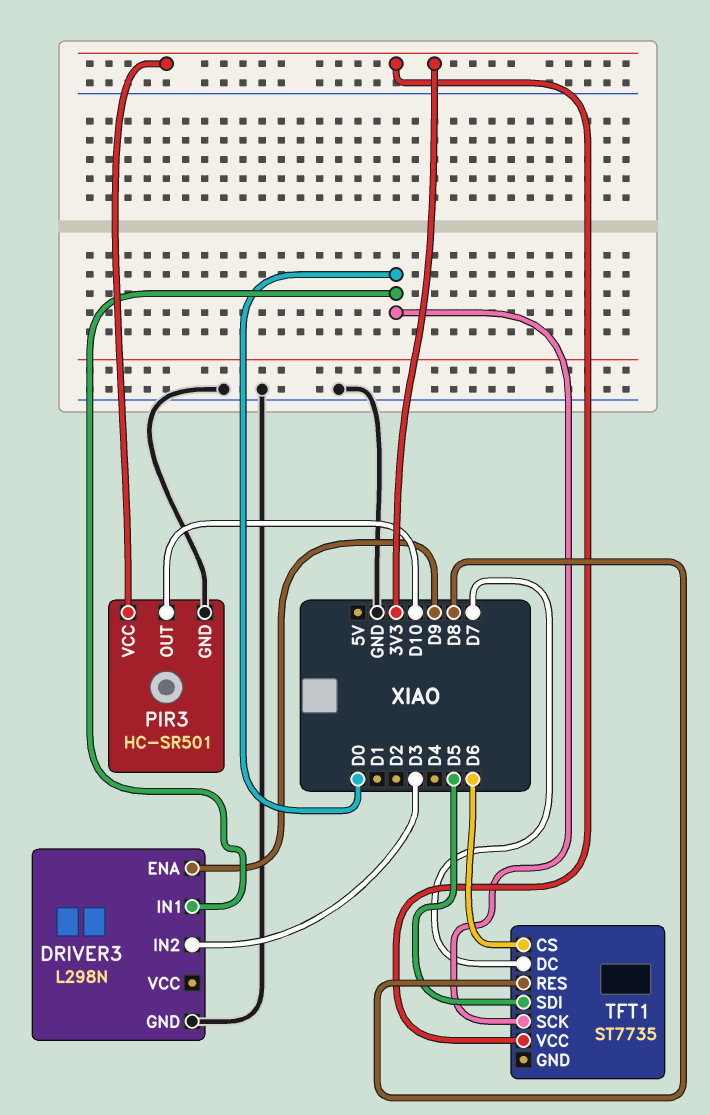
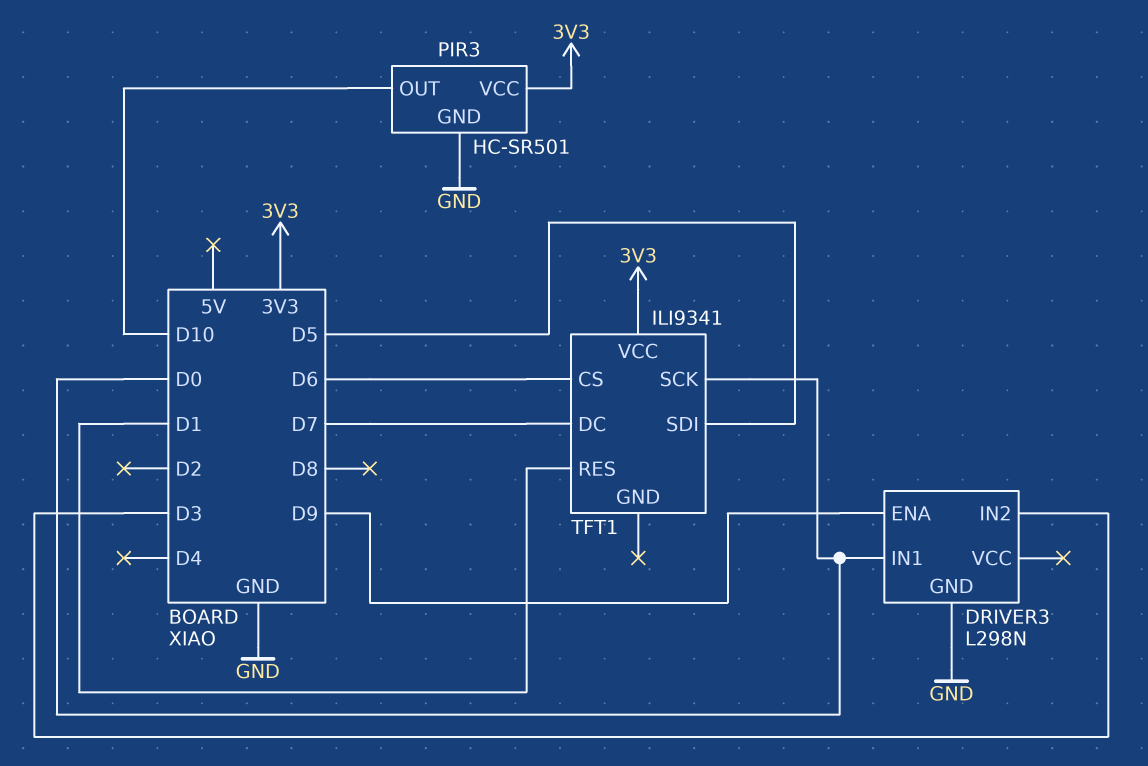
TFT1: ST7735 -> ILI9341
TFT1 pin RES: D8 -> D1

